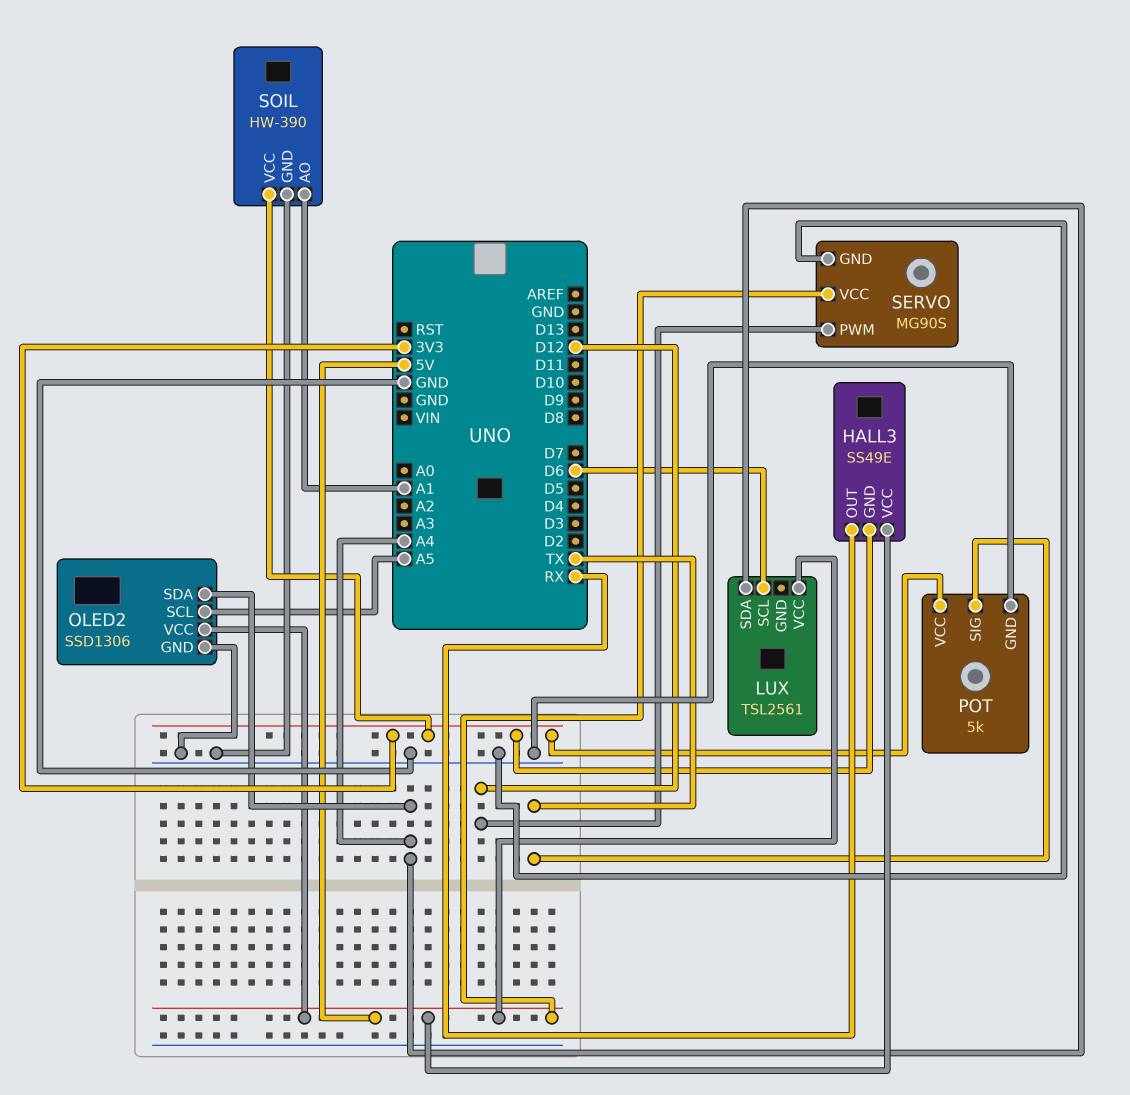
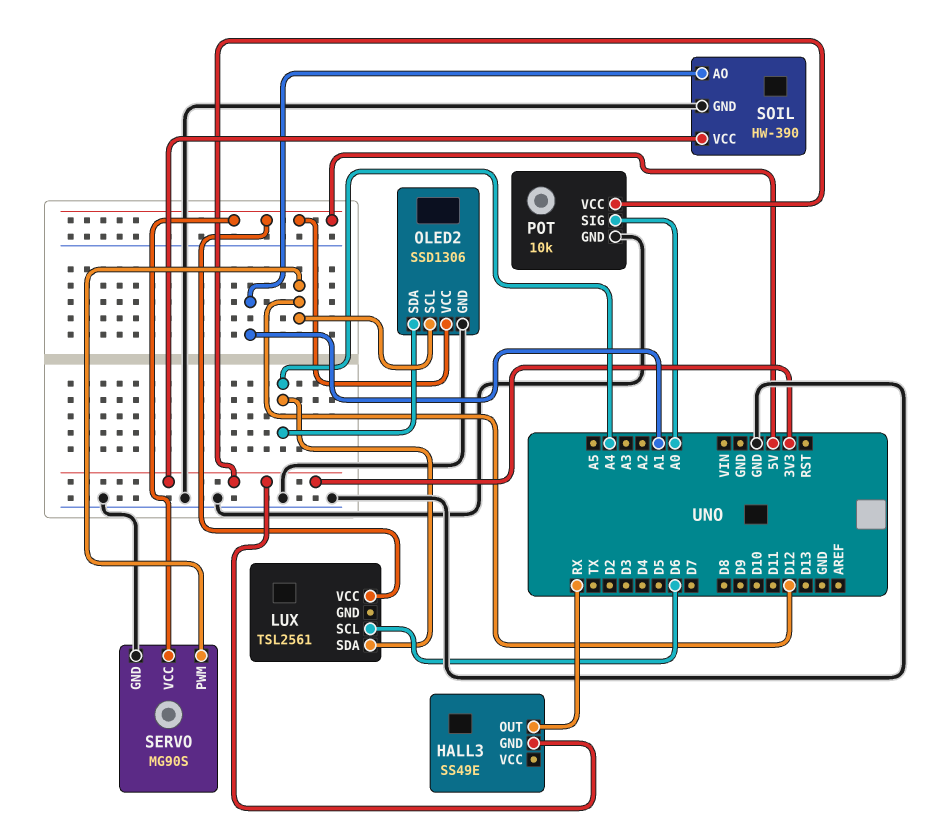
HALL3 pin VCC: 5V -> none
OLED2 pin SCL: A5 -> D12
POT: 5k -> 10k
POT pin SIG: TX -> A0

